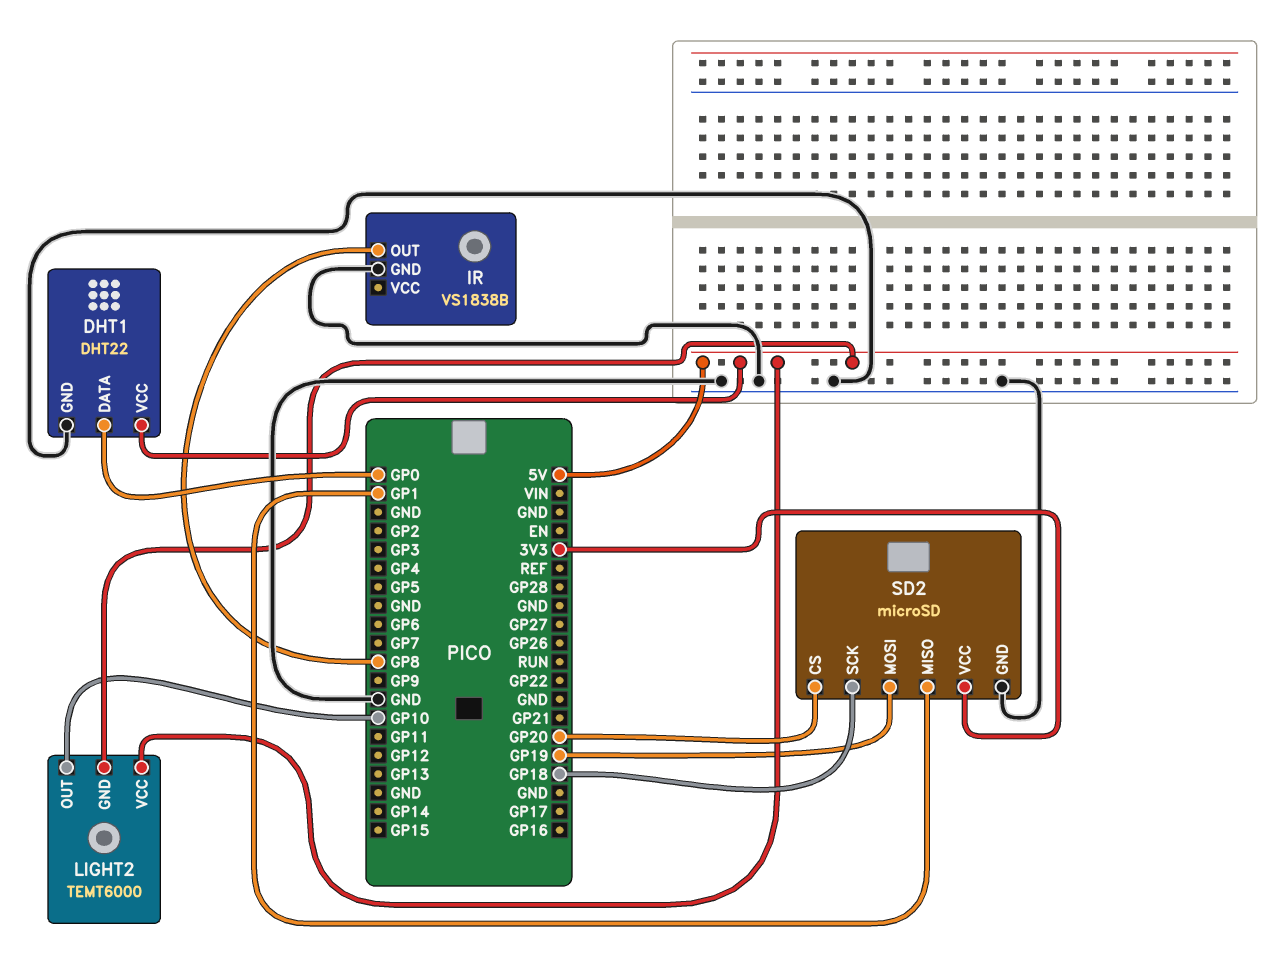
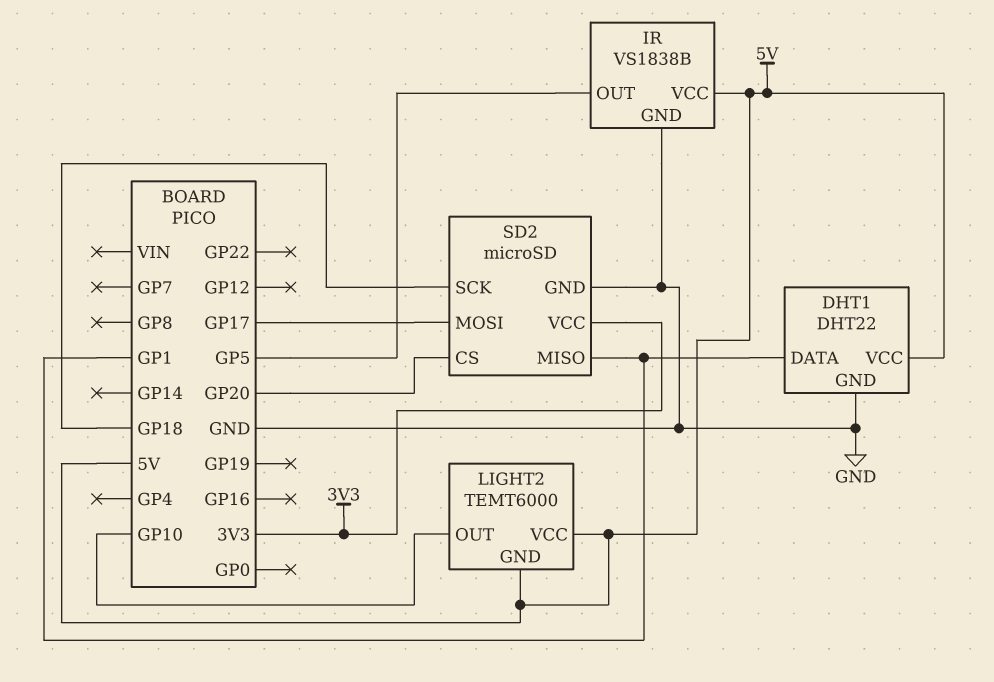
DHT1 pin DATA: GP0 -> GP1
IR pin OUT: GP8 -> GP5
IR pin VCC: none -> 5V
SD2 pin MOSI: GP19 -> GP17

